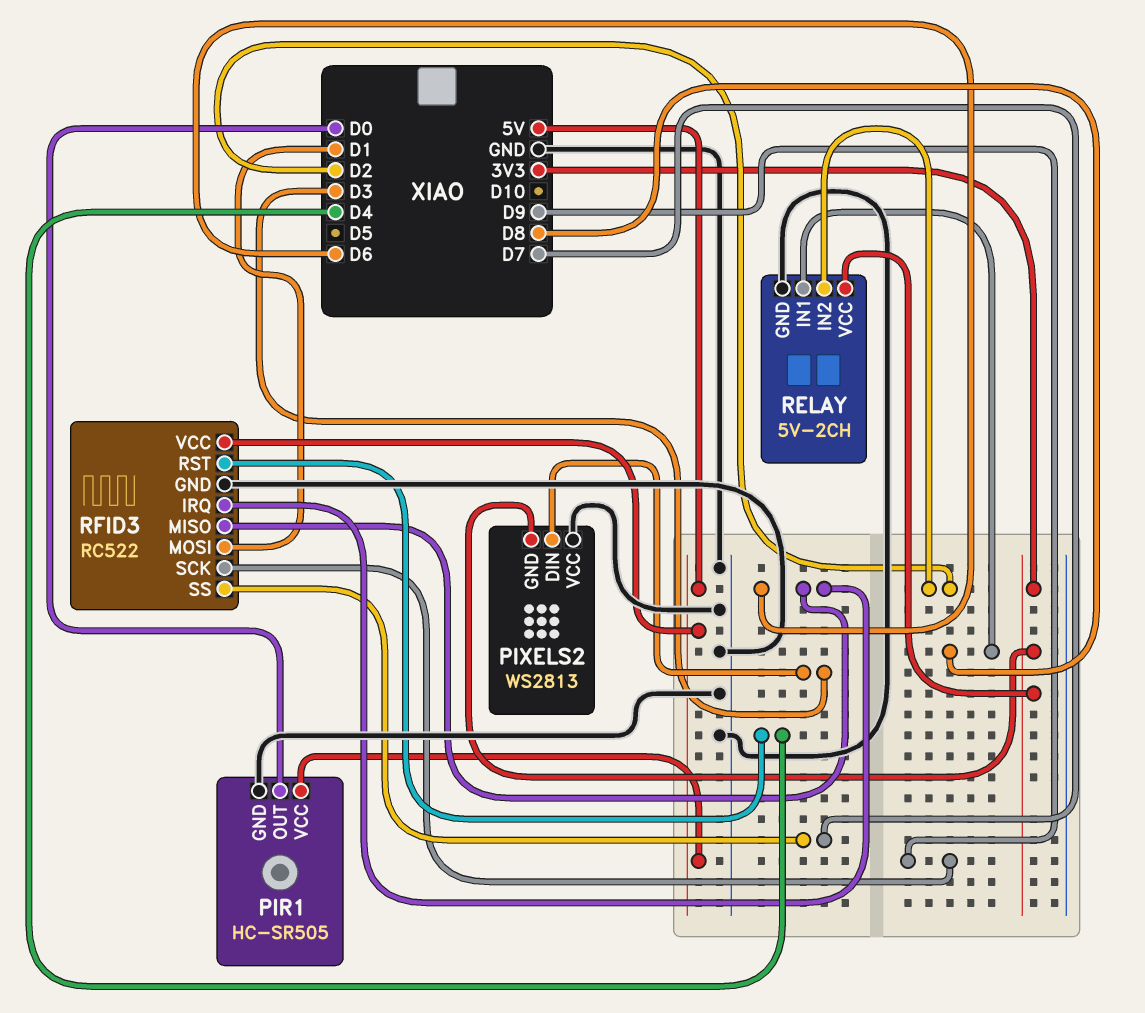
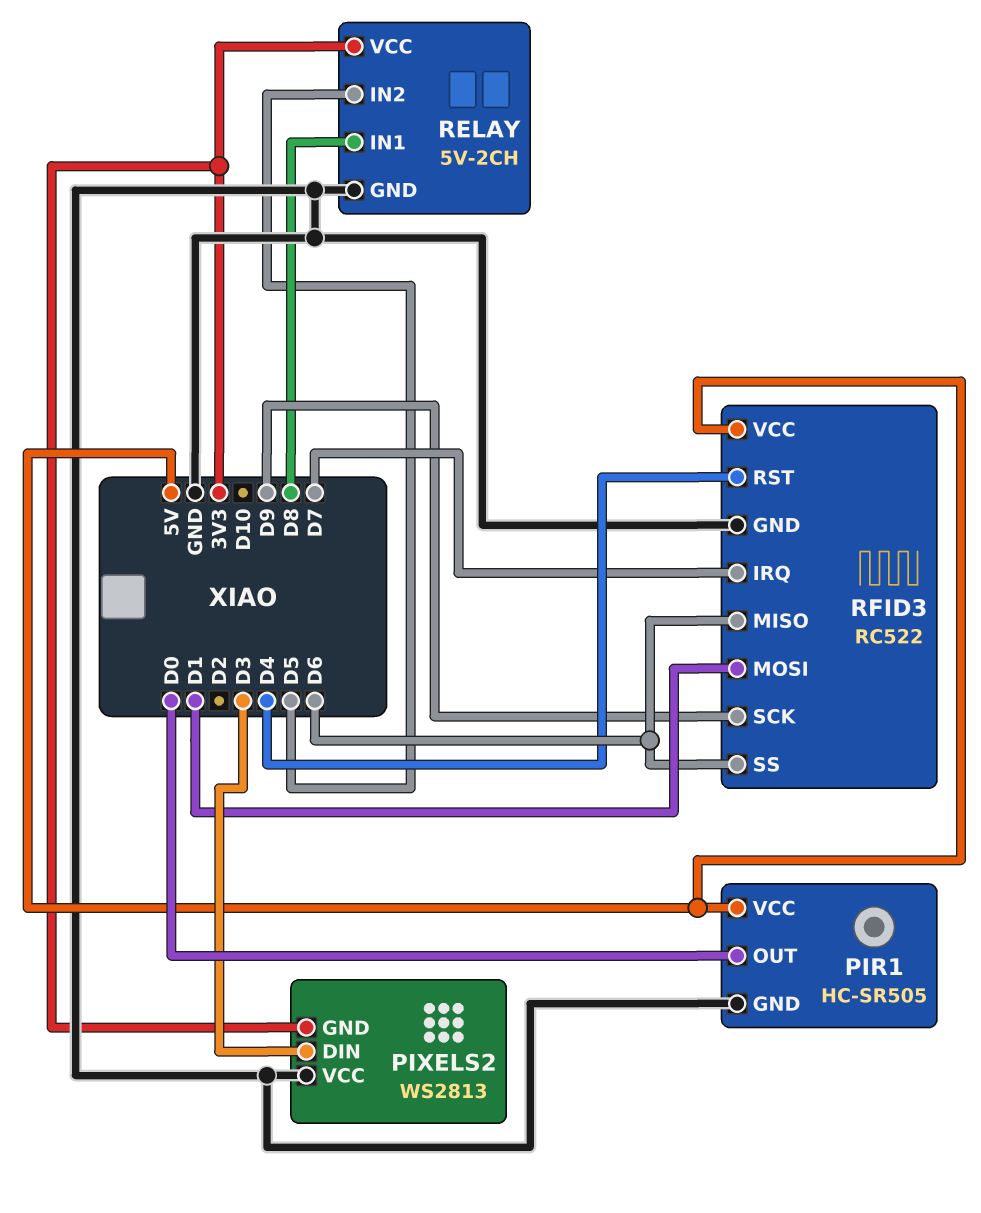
RELAY pin IN2: D2 -> D5
RFID3 pin IRQ: D6 -> D7
RFID3 pin SS: D7 -> D6

